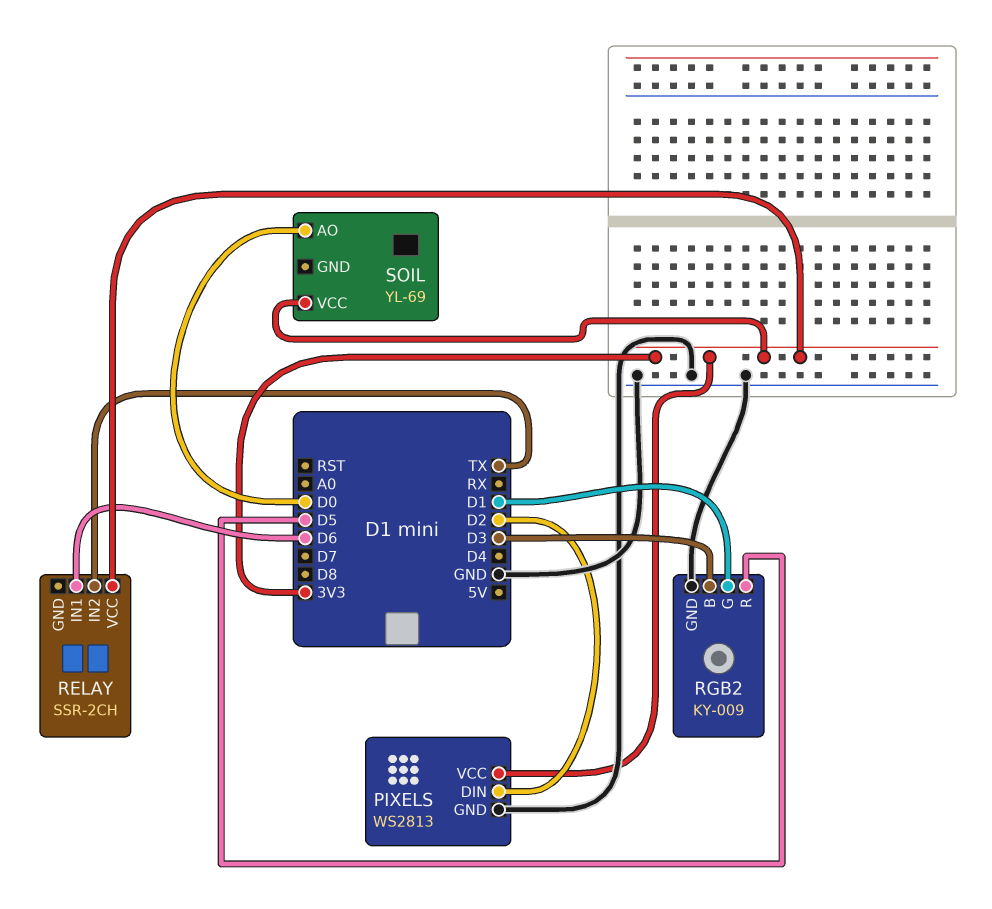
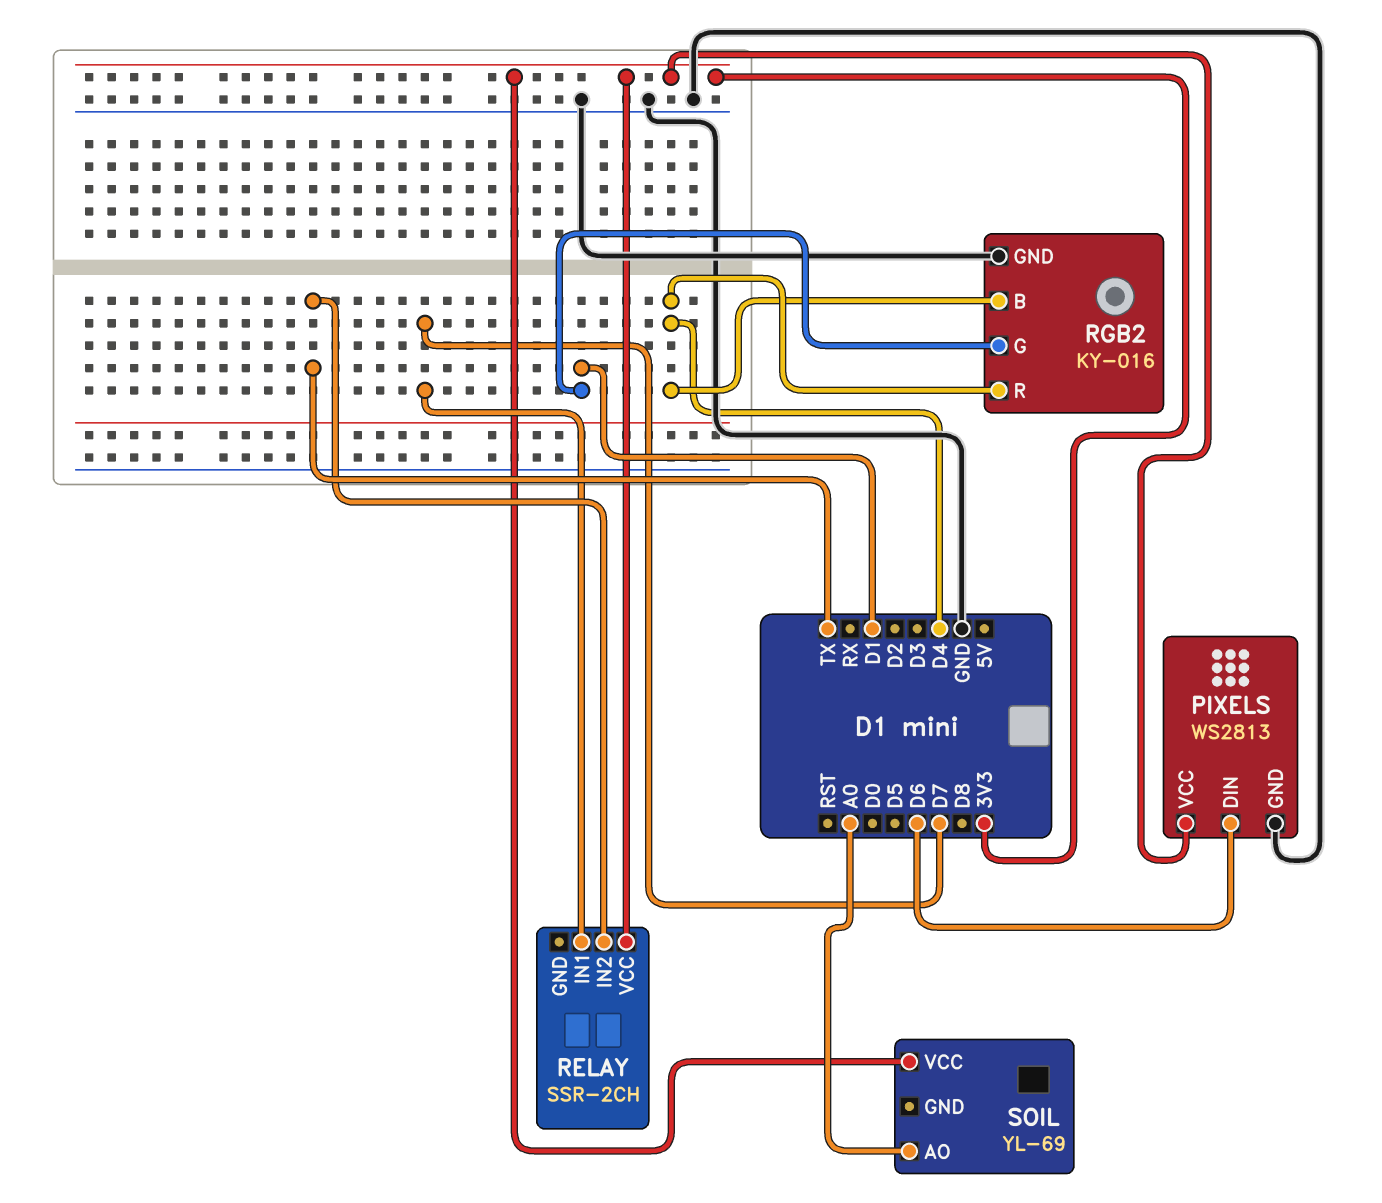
PIXELS pin DIN: D2 -> D6
RELAY pin IN1: D6 -> D7
RGB2: KY-009 -> KY-016
RGB2 pin B: D3 -> D4
RGB2 pin R: D5 -> D4
SOIL pin AO: D0 -> A0

